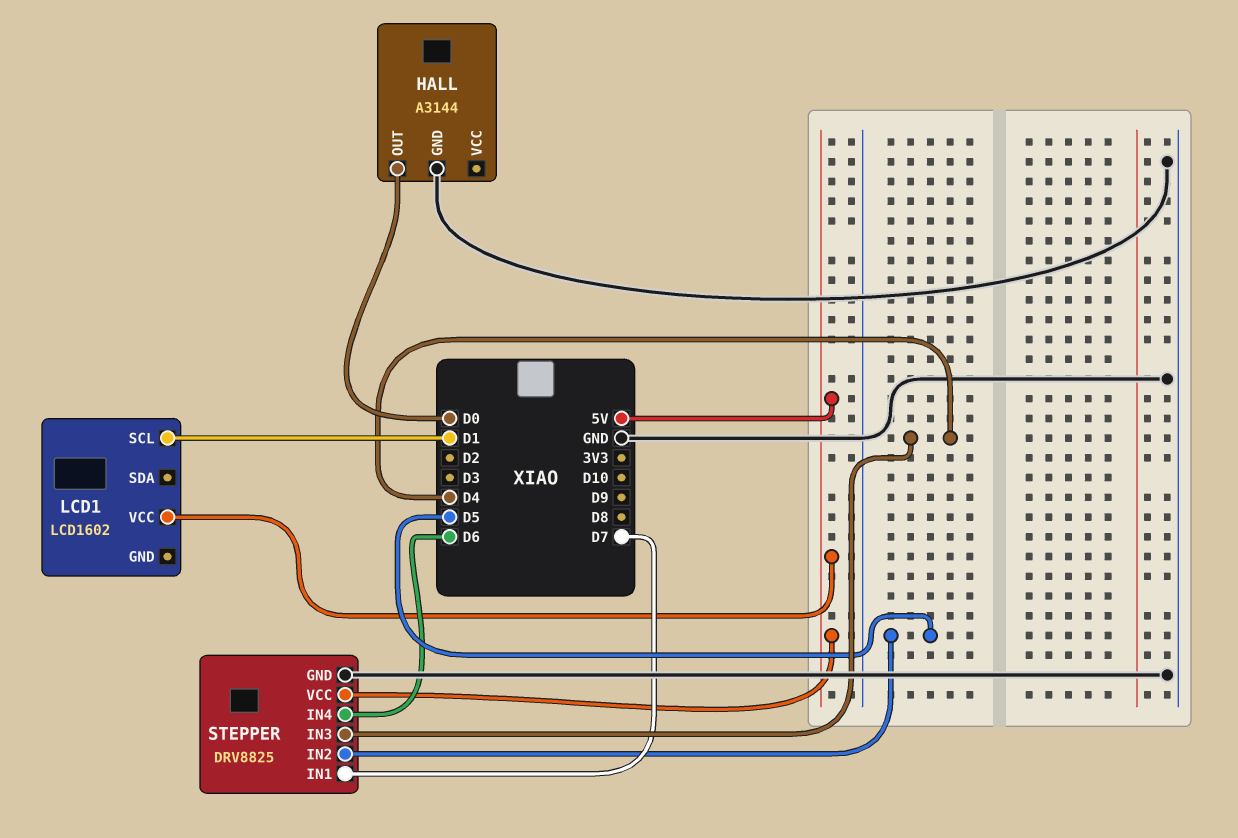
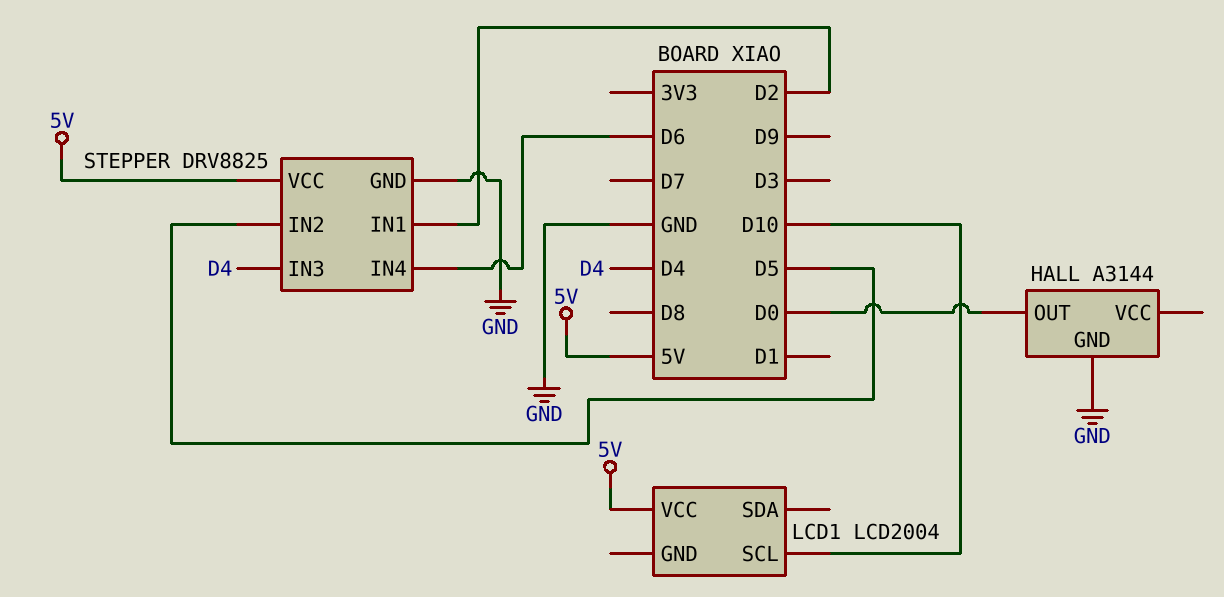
LCD1: LCD1602 -> LCD2004
LCD1 pin SCL: D1 -> D10
STEPPER pin IN1: D7 -> D2

